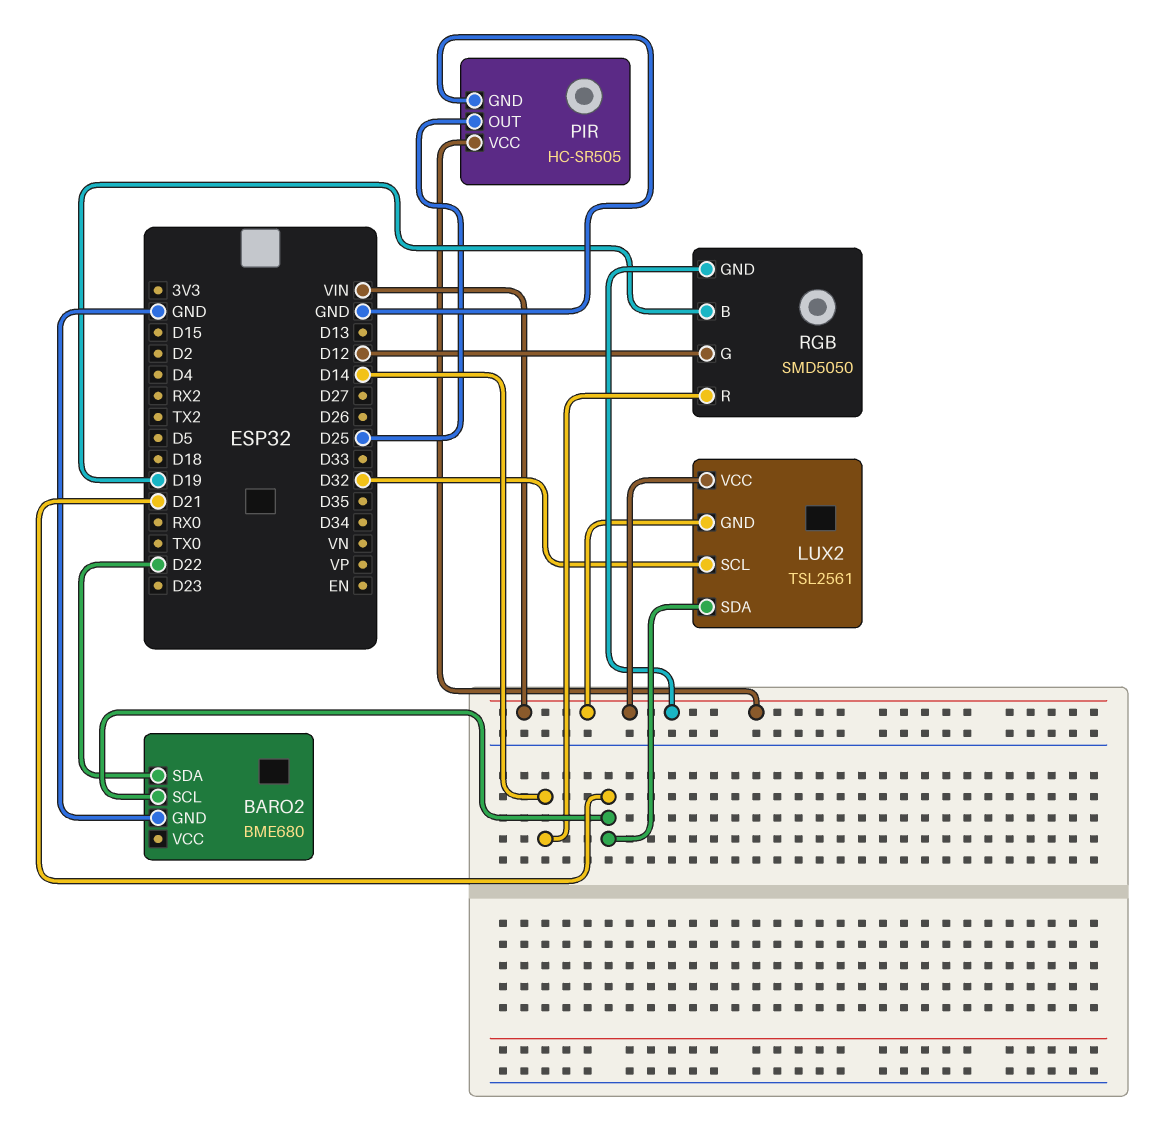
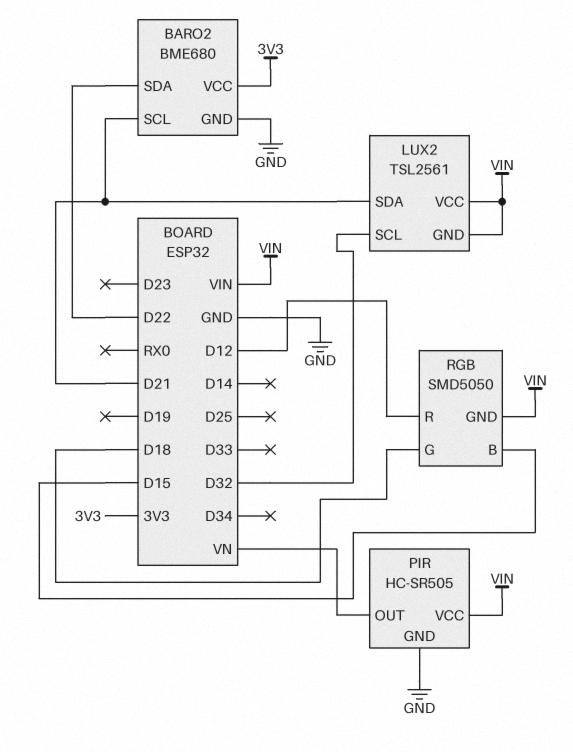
BARO2 pin VCC: none -> 3V3
PIR pin OUT: D25 -> VN
RGB pin B: D19 -> D15
RGB pin G: D12 -> D18
RGB pin R: D14 -> D12

